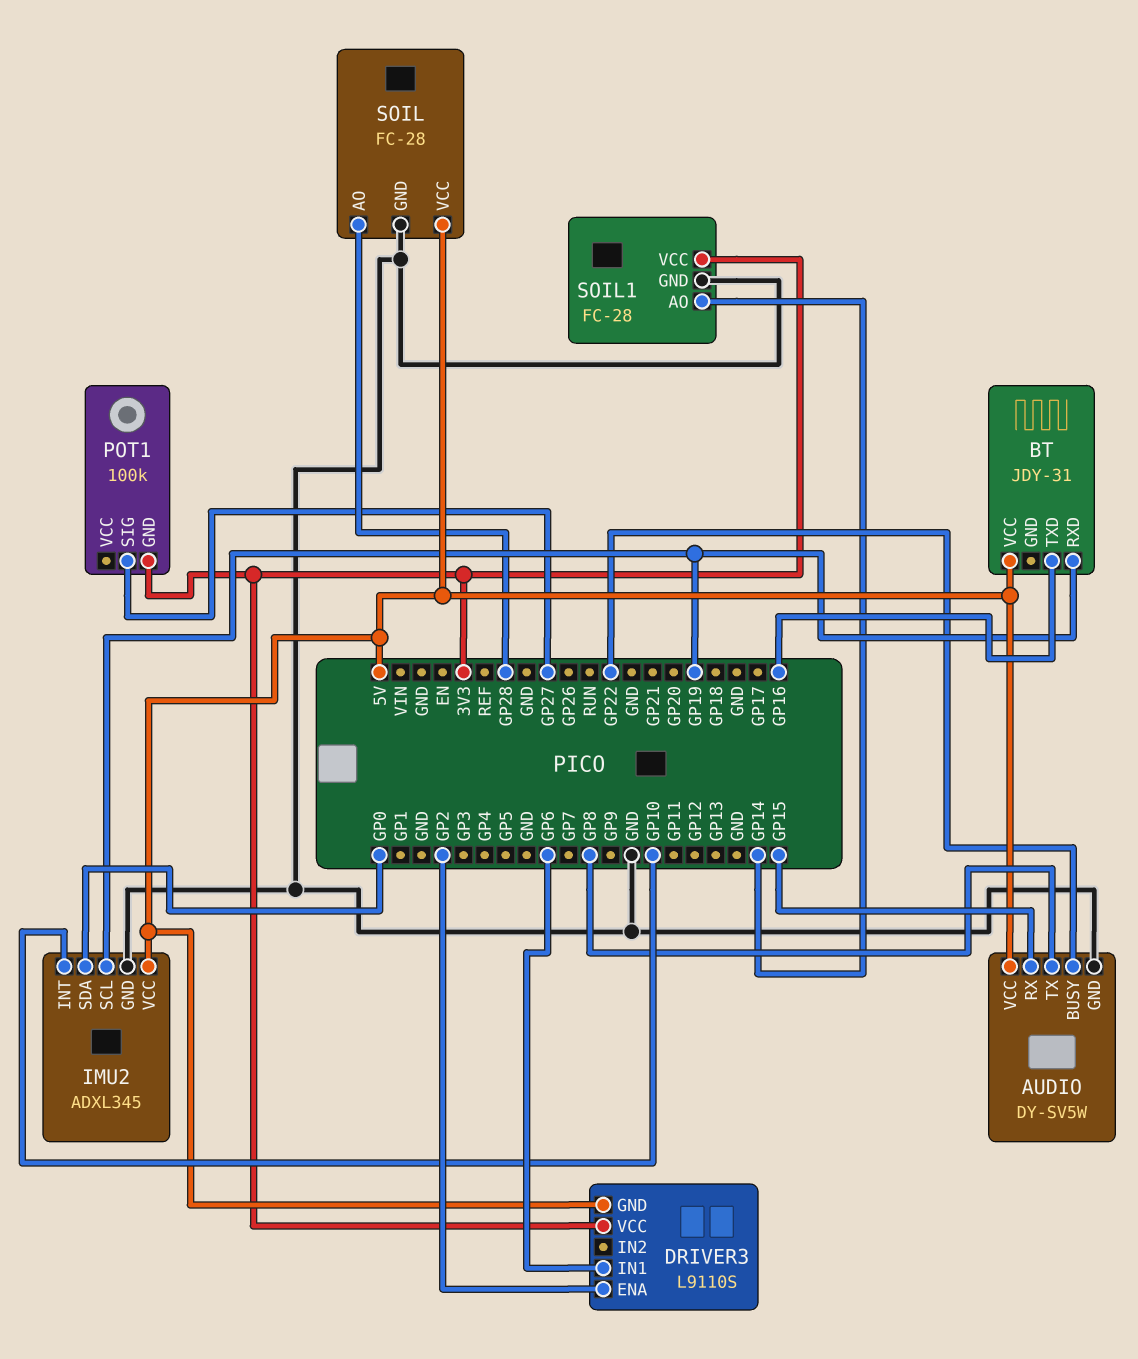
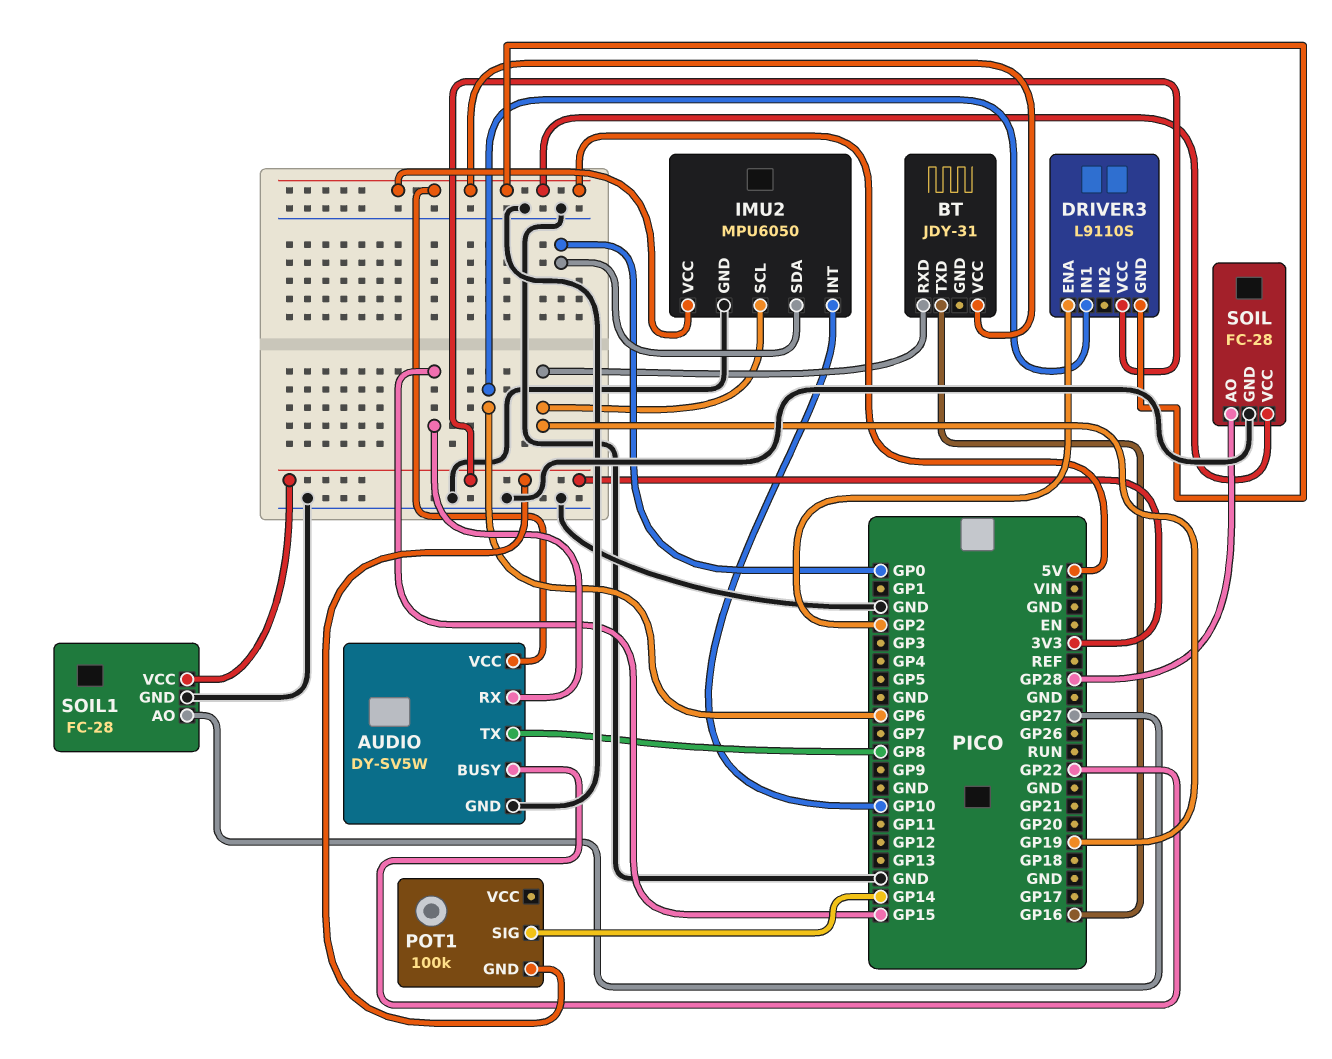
IMU2: ADXL345 -> MPU6050
POT1 pin SIG: GP27 -> GP14
SOIL1 pin AO: GP14 -> GP27

